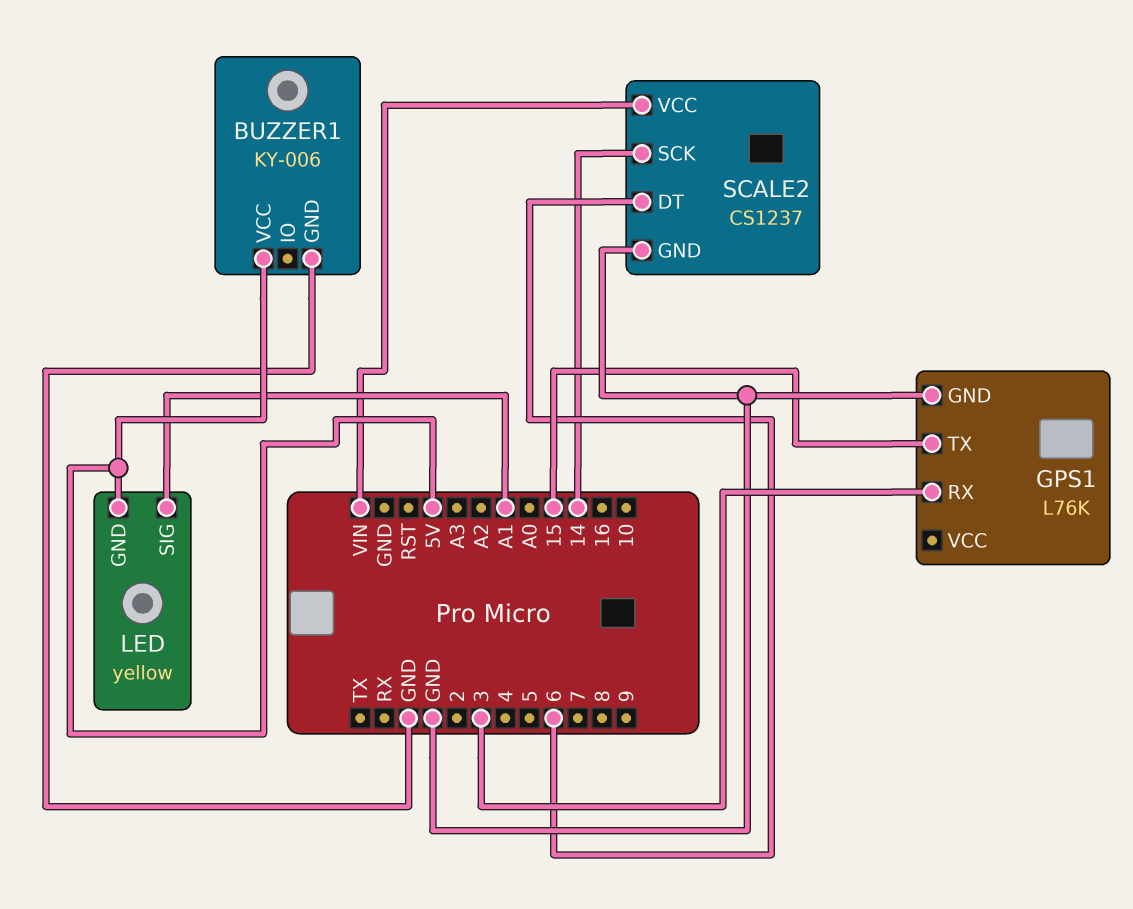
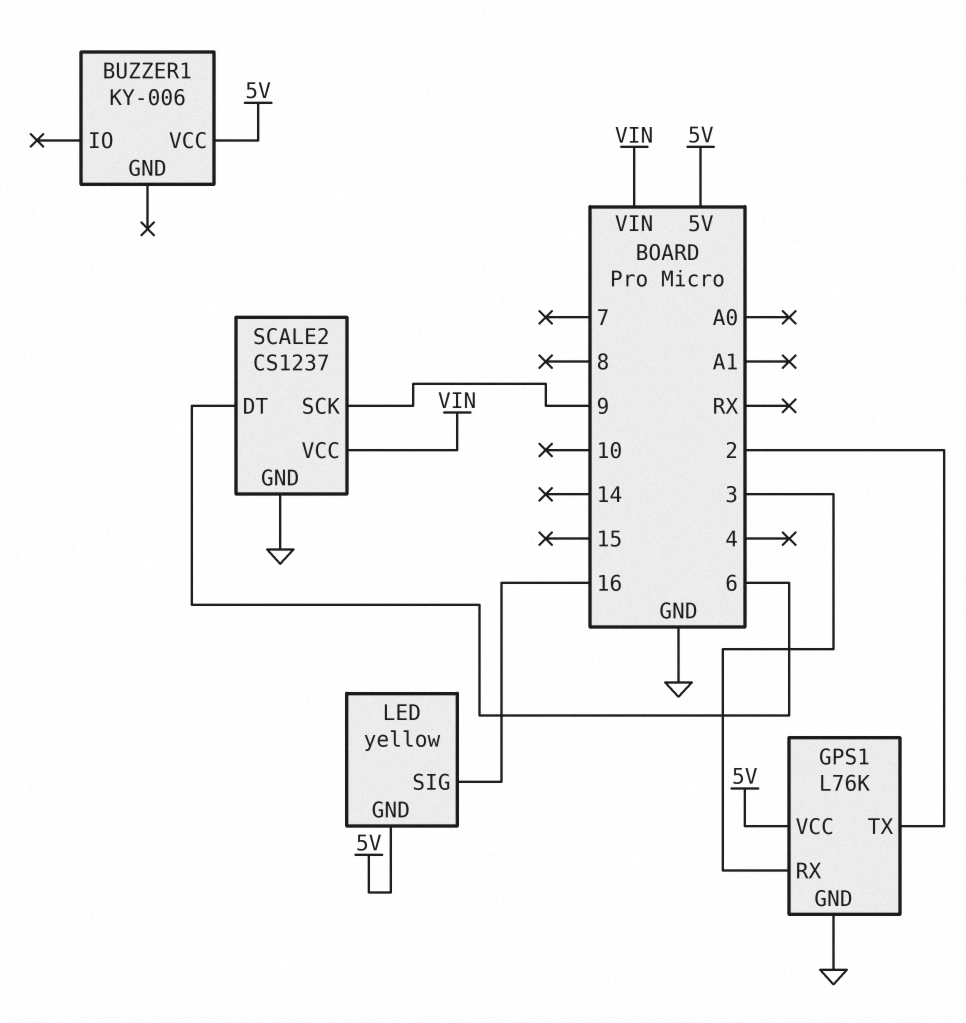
BUZZER1 pin GND: GND -> none
GPS1 pin TX: 15 -> 2
GPS1 pin VCC: none -> 5V
LED pin SIG: A1 -> 16
SCALE2 pin SCK: 14 -> 9

